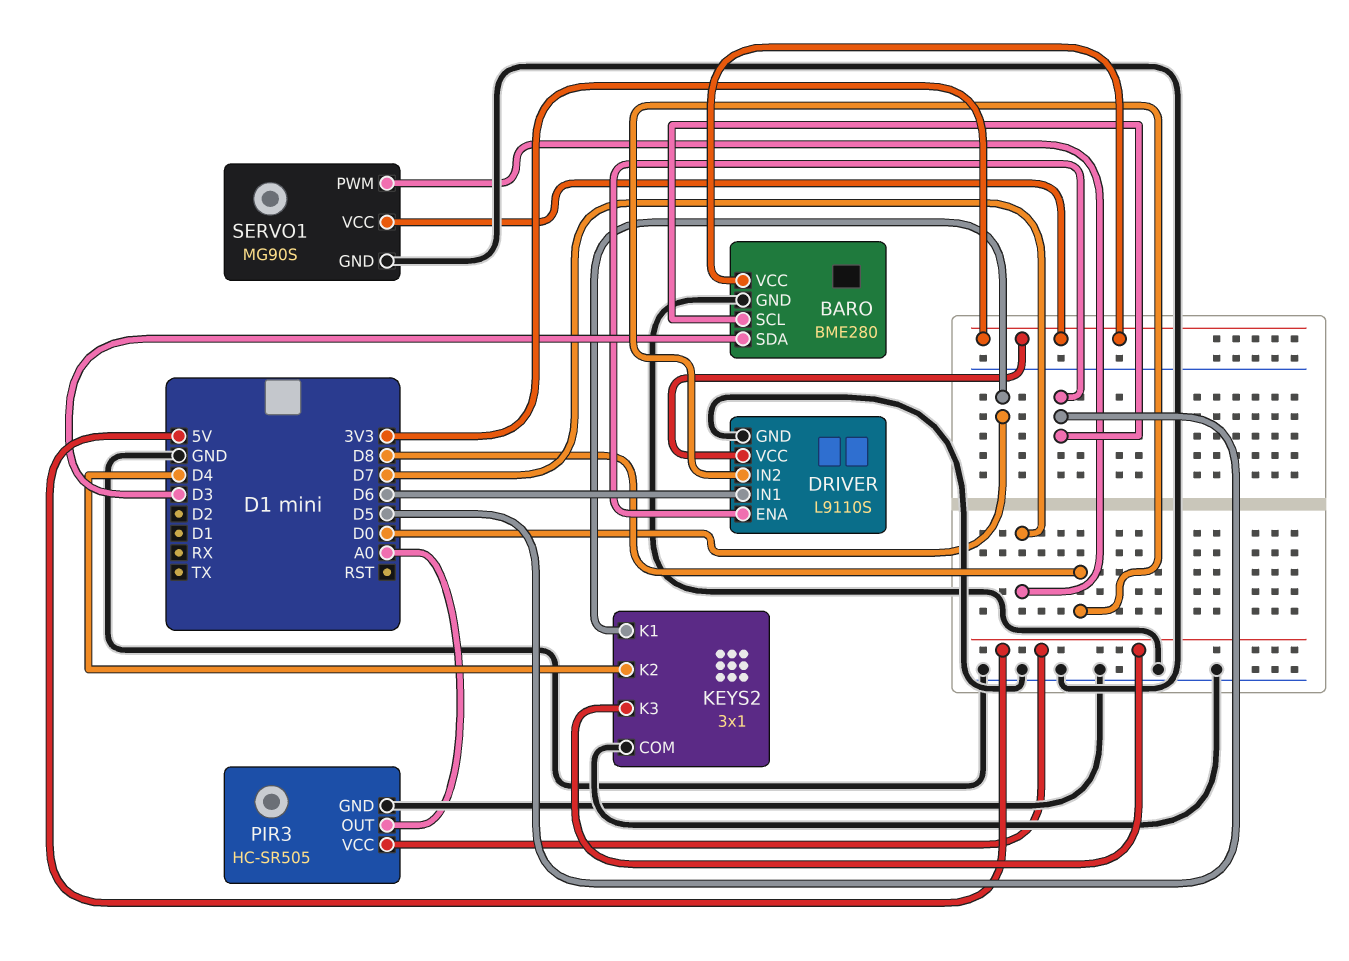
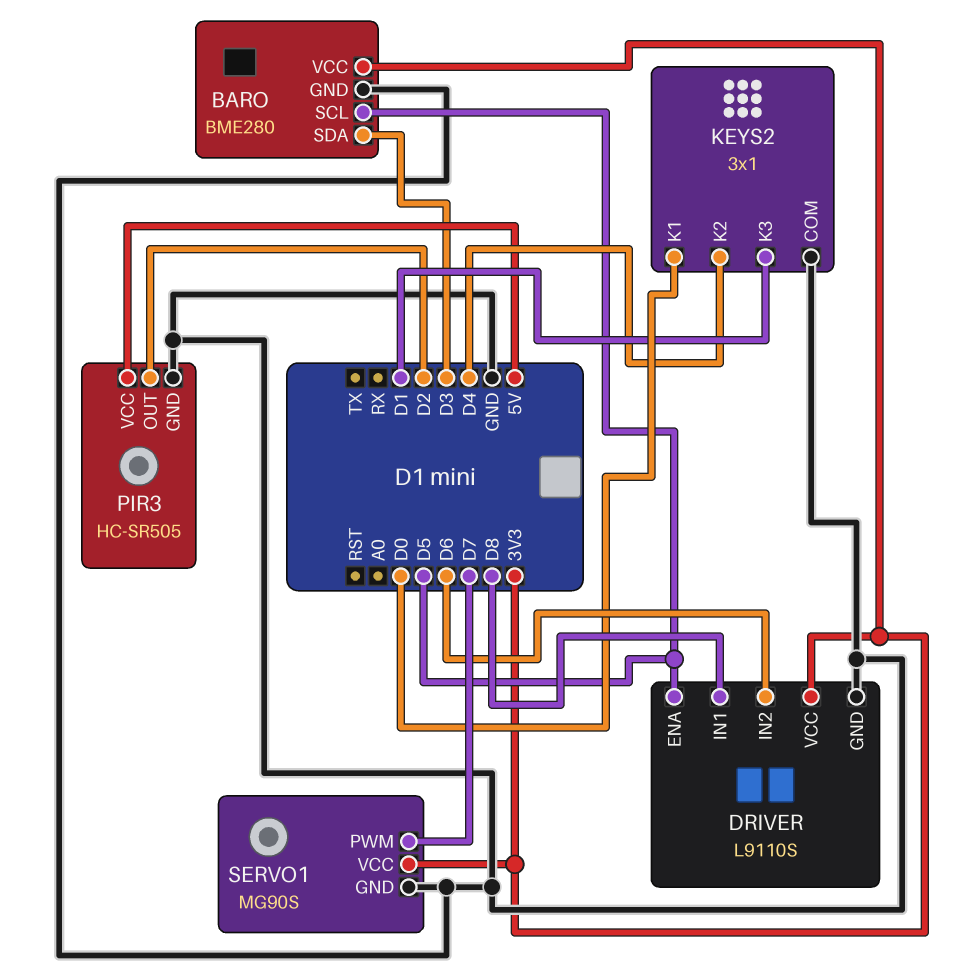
DRIVER pin IN1: D6 -> D8
DRIVER pin IN2: D8 -> D6
KEYS2 pin K3: 5V -> D1
PIR3 pin OUT: A0 -> D2

